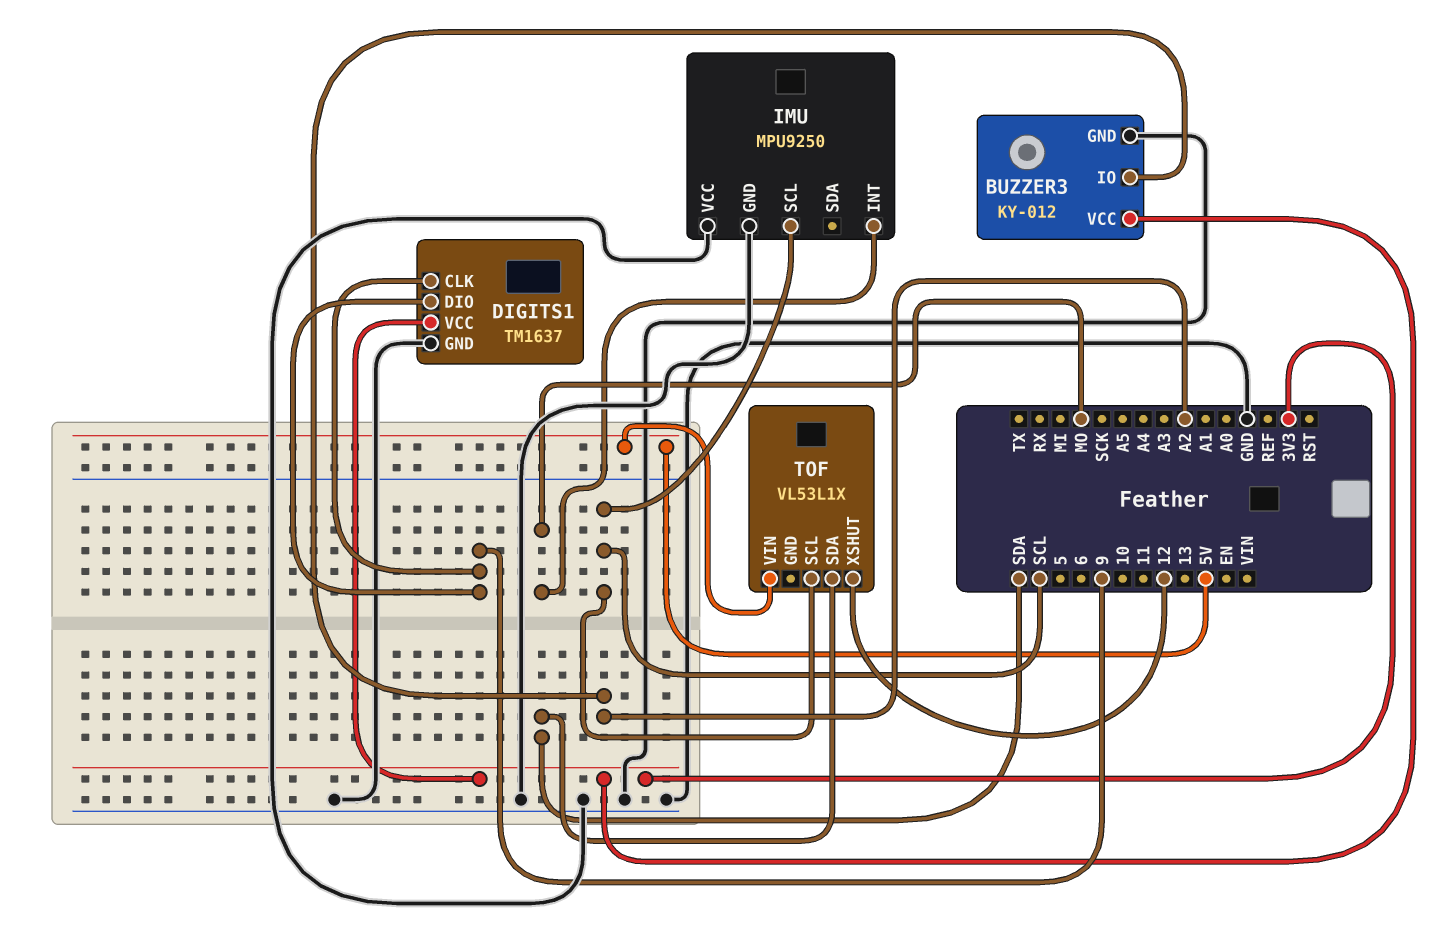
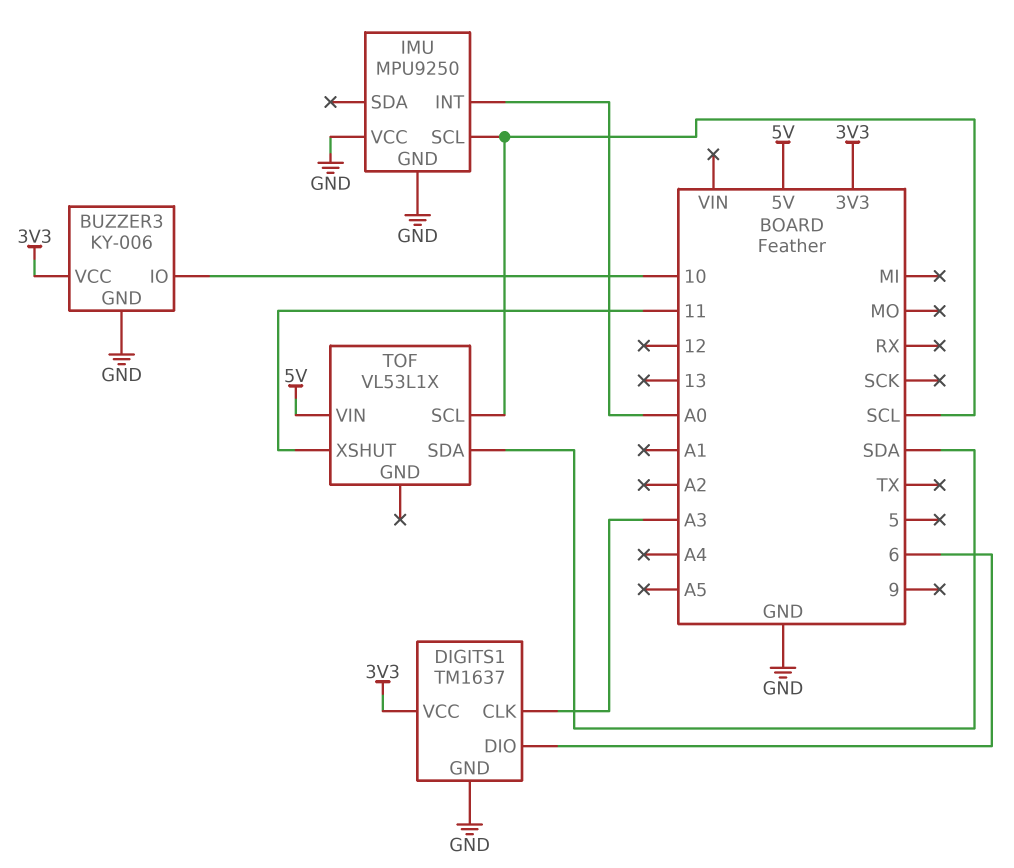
BUZZER3: KY-012 -> KY-006
BUZZER3 pin IO: A2 -> 10
DIGITS1 pin CLK: 9 -> A3
DIGITS1 pin DIO: 9 -> 6
IMU pin INT: MO -> A0
TOF pin XSHUT: 12 -> 11

